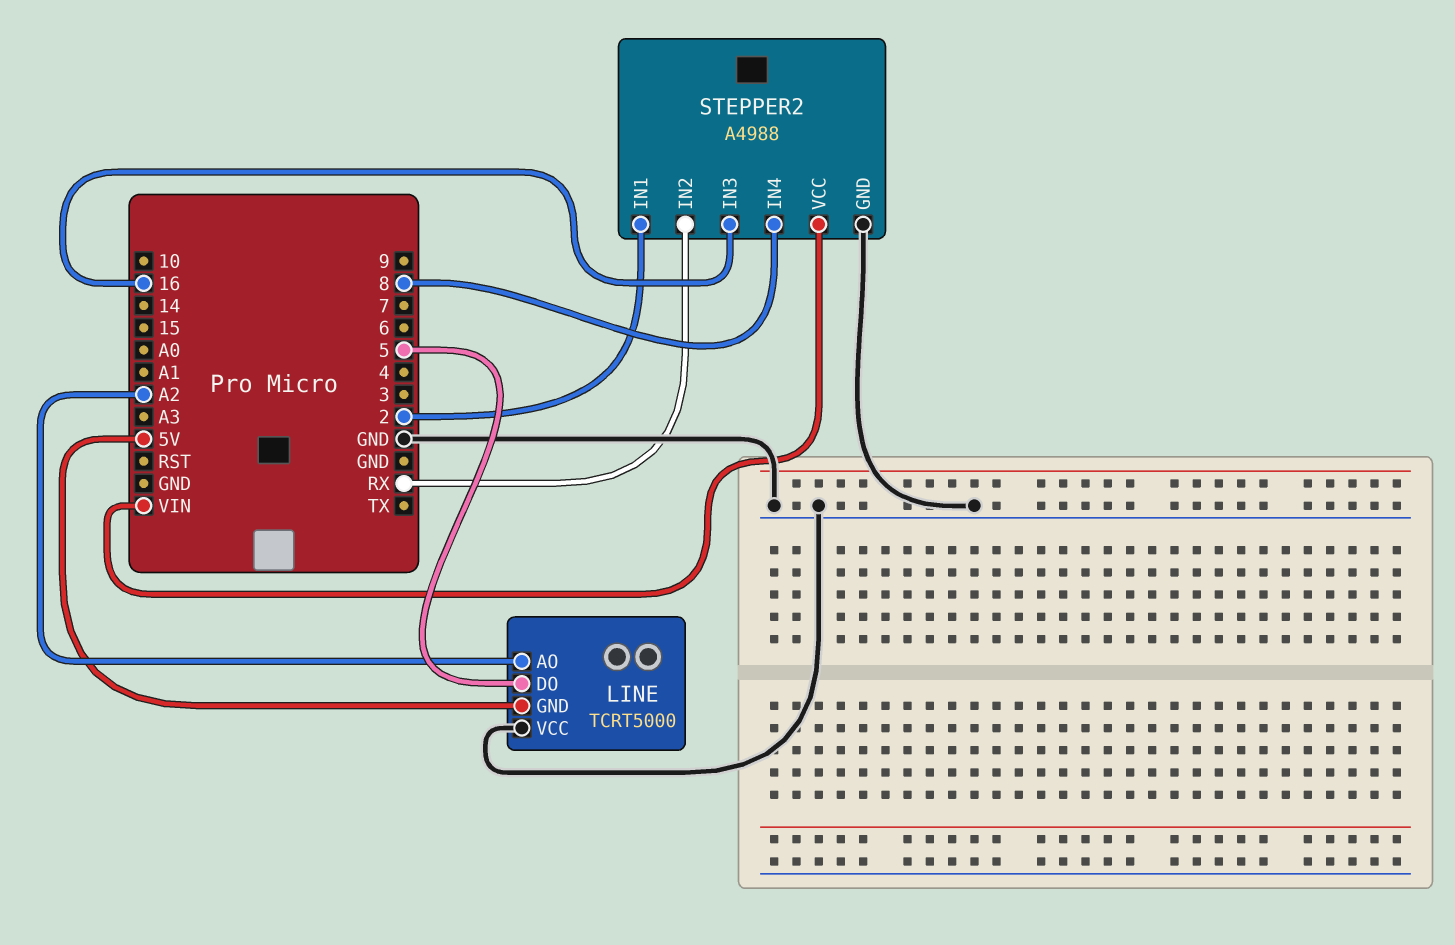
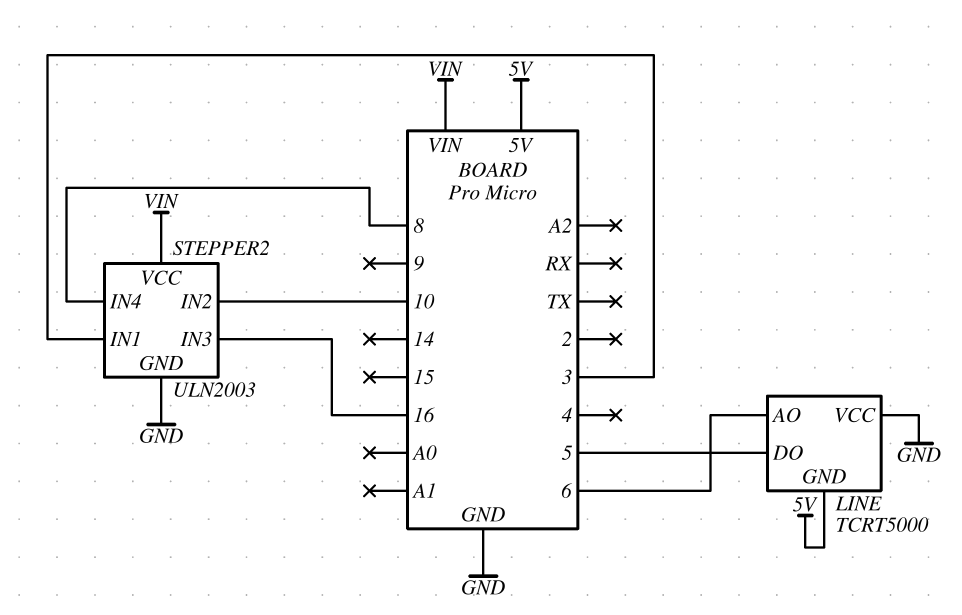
LINE pin AO: A2 -> 6
STEPPER2: A4988 -> ULN2003
STEPPER2 pin IN1: 2 -> 3
STEPPER2 pin IN2: RX -> 10

